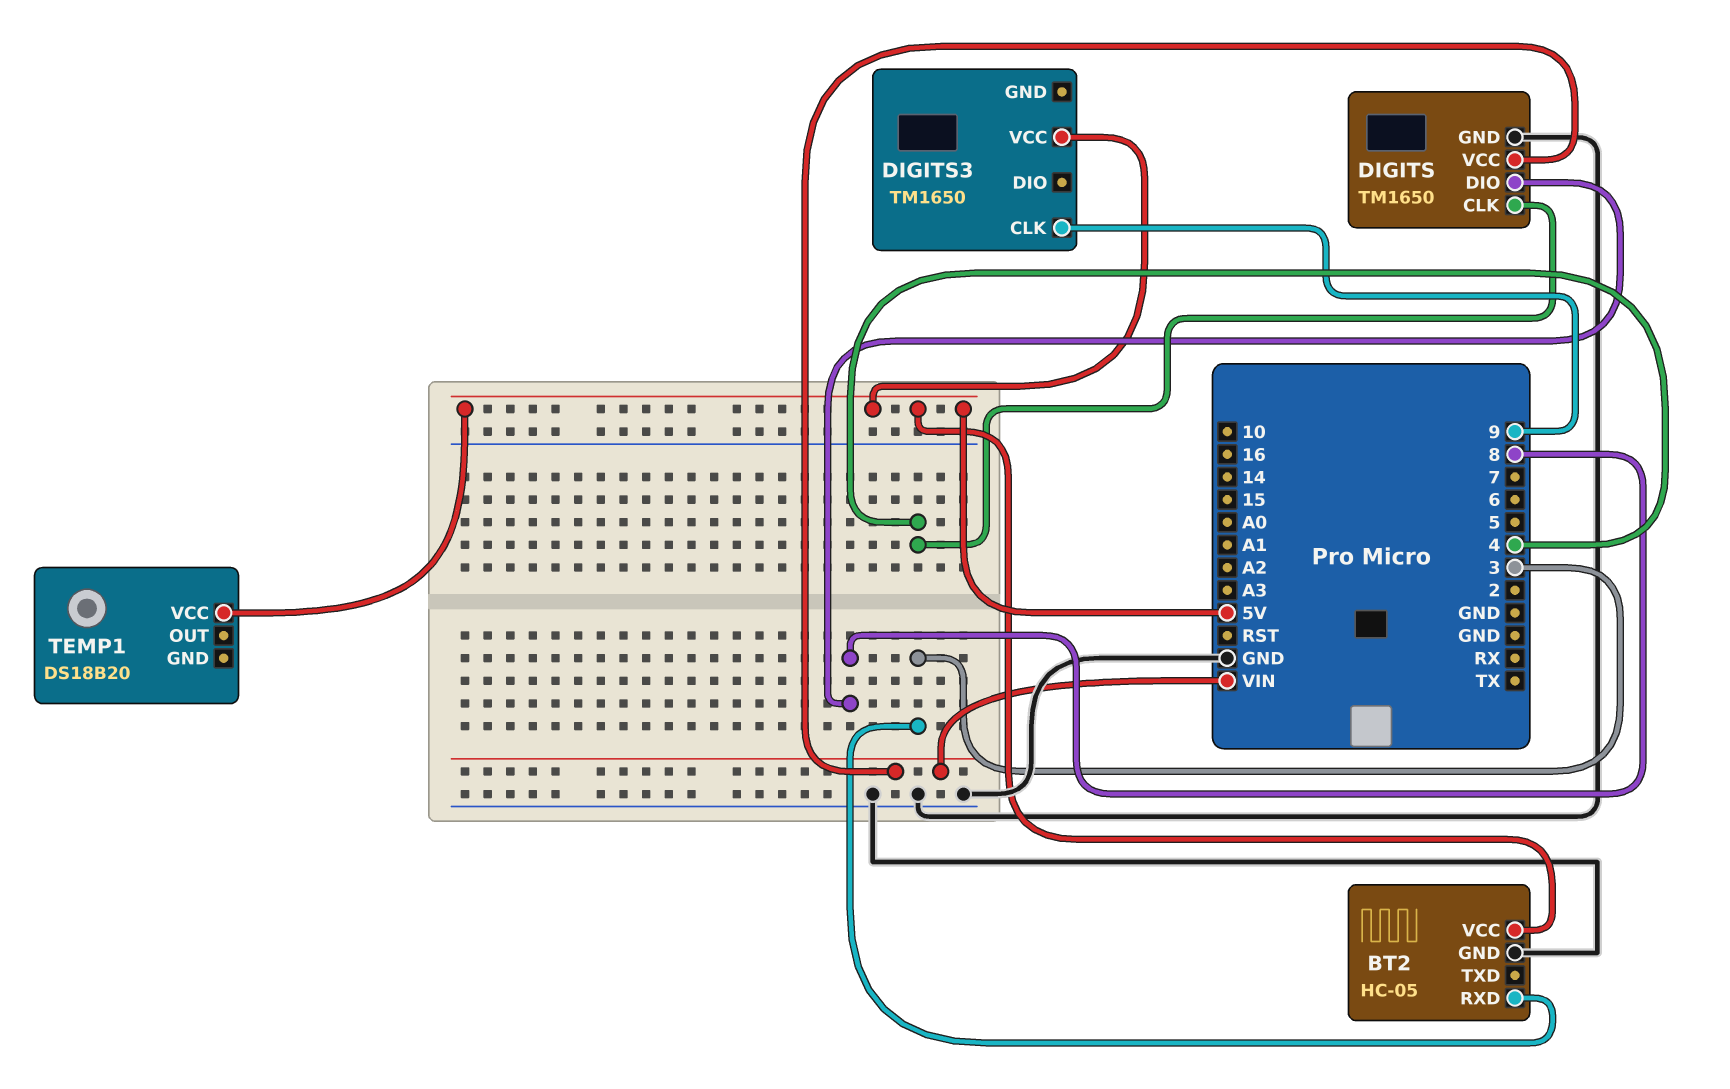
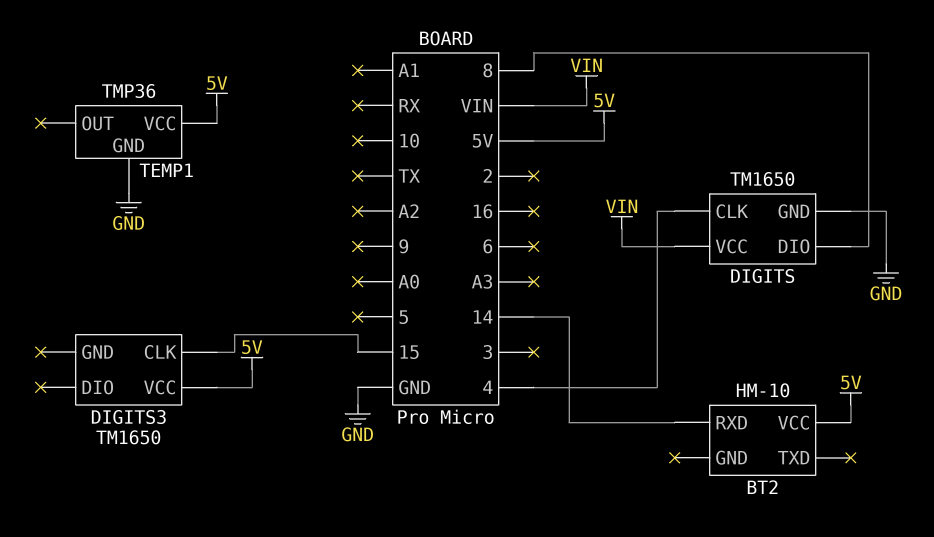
BT2: HC-05 -> HM-10
BT2 pin GND: GND -> none
BT2 pin RXD: 3 -> 14
DIGITS3 pin CLK: 9 -> 15
TEMP1: DS18B20 -> TMP36
TEMP1 pin GND: none -> GND

